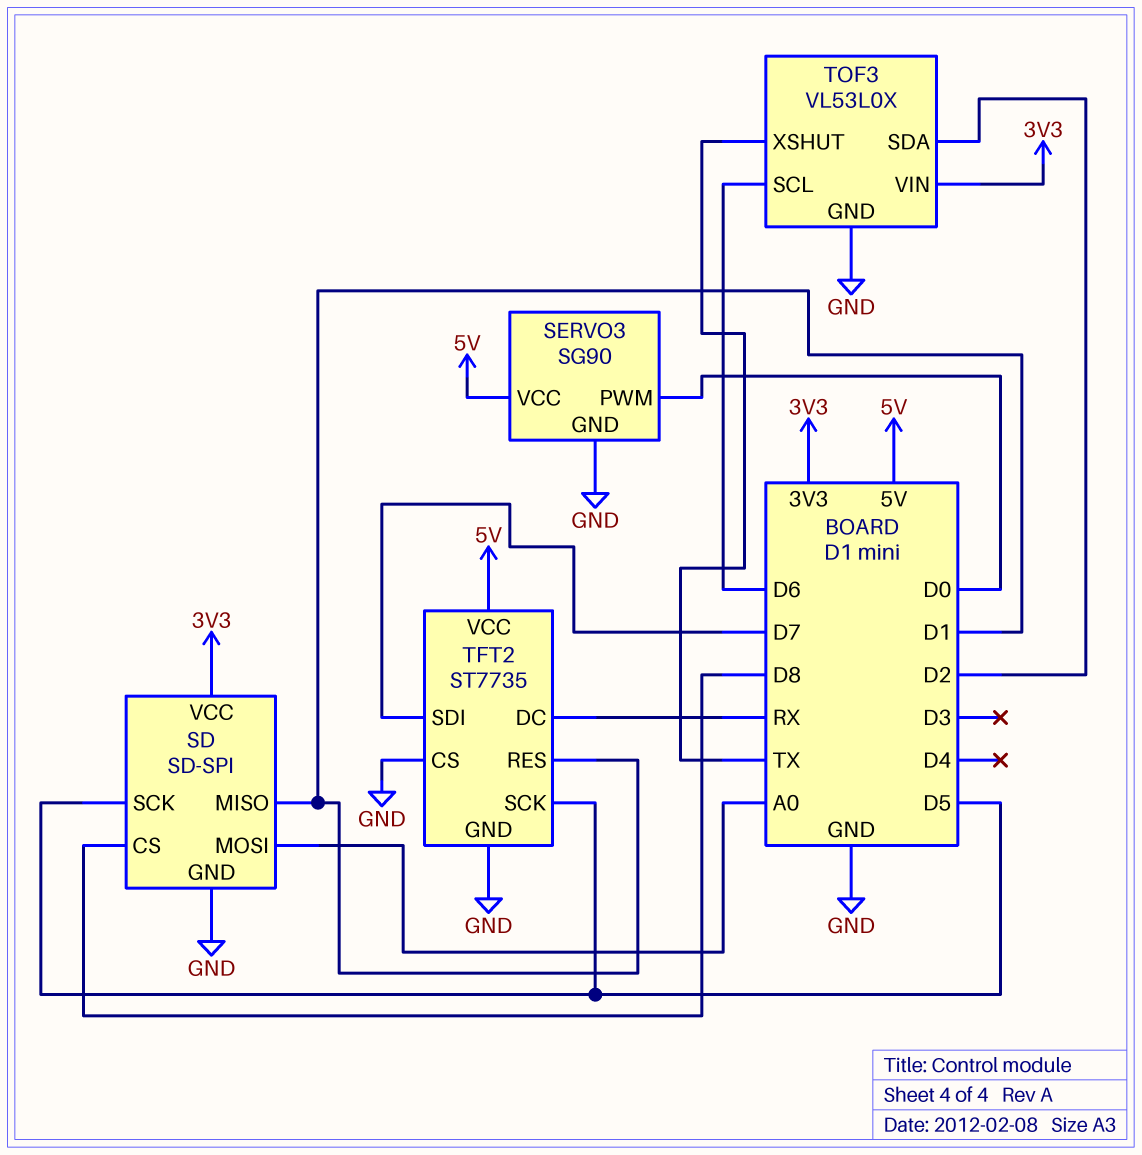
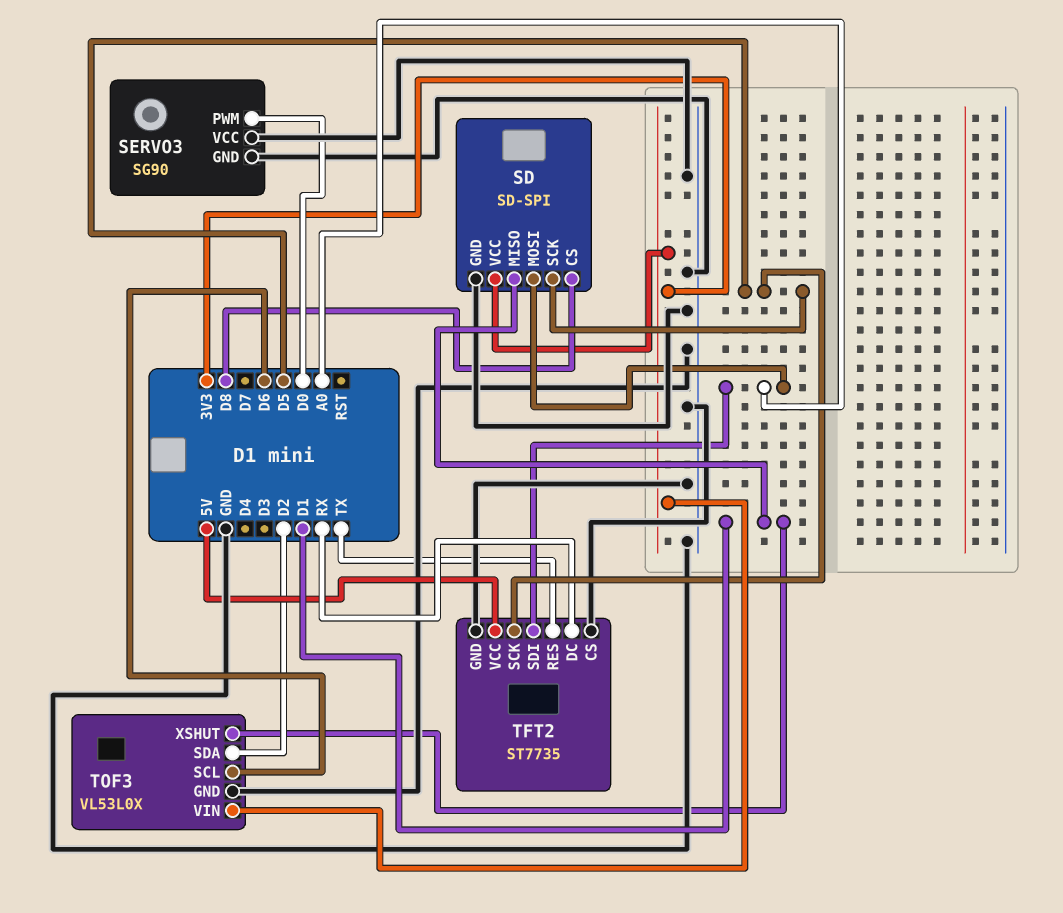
SERVO3 pin VCC: 5V -> GND
TFT2 pin RES: D1 -> TX
TFT2 pin SDI: D7 -> A0
TOF3 pin XSHUT: TX -> D1

